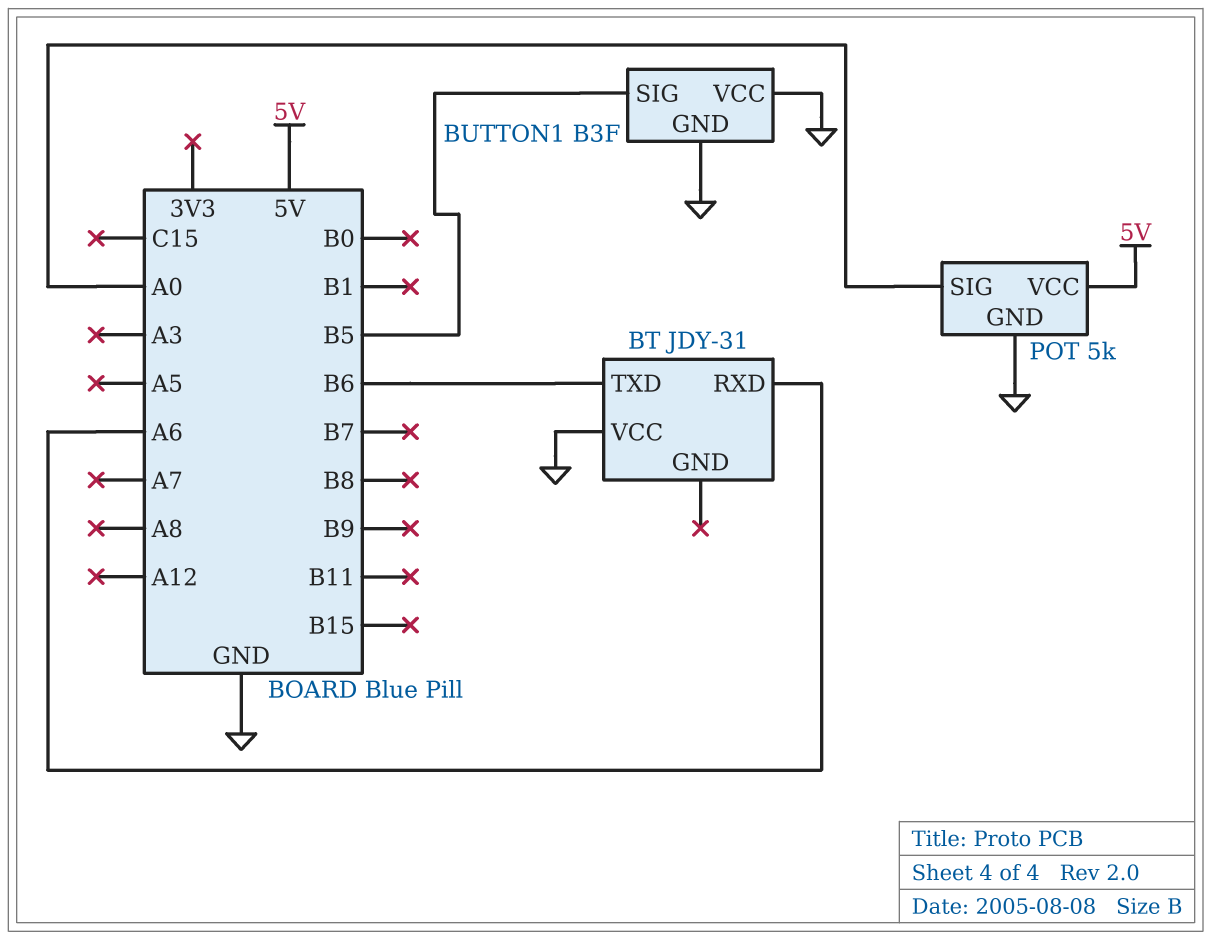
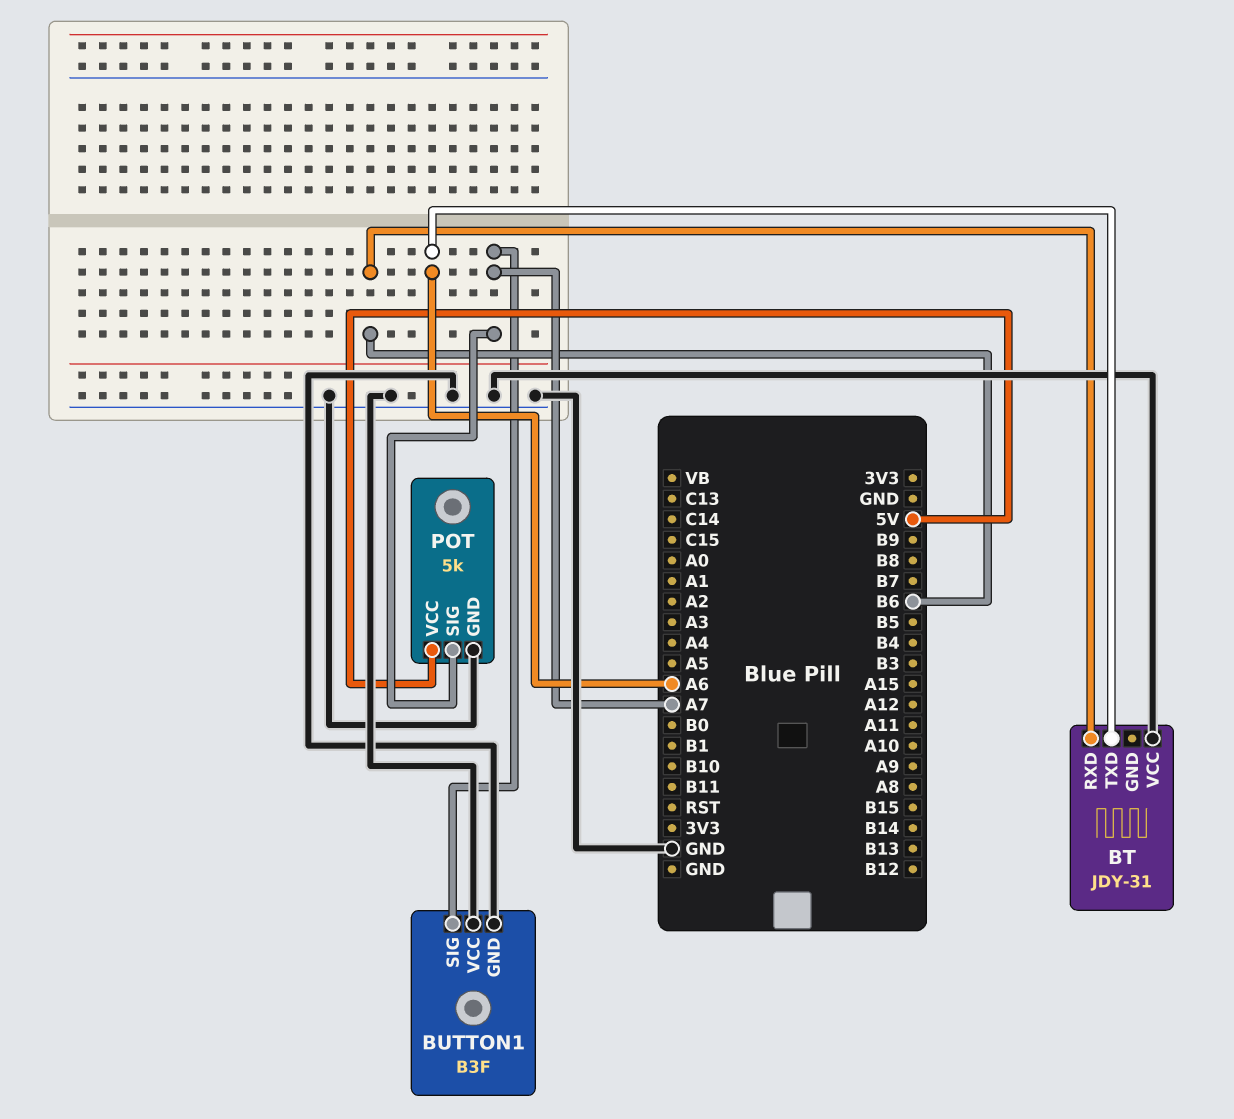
BT pin RXD: A6 -> B6
BT pin TXD: B6 -> A6
BUTTON1 pin SIG: B5 -> A7
POT pin SIG: A0 -> A7

